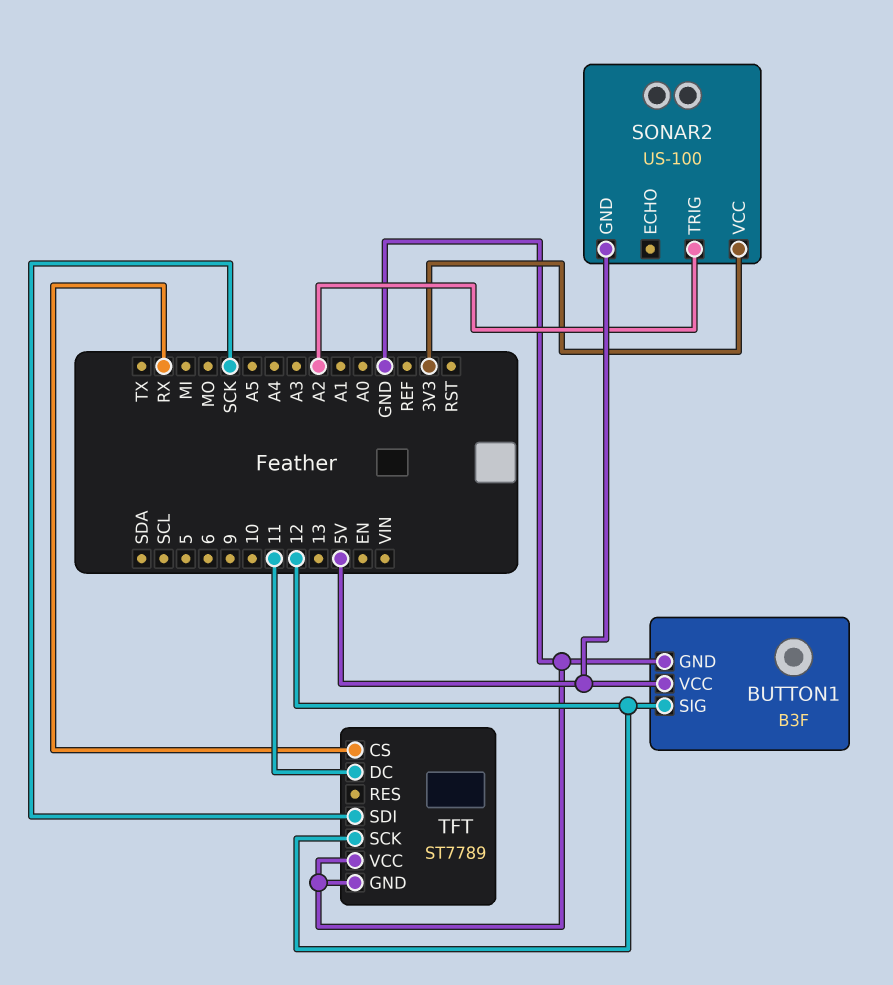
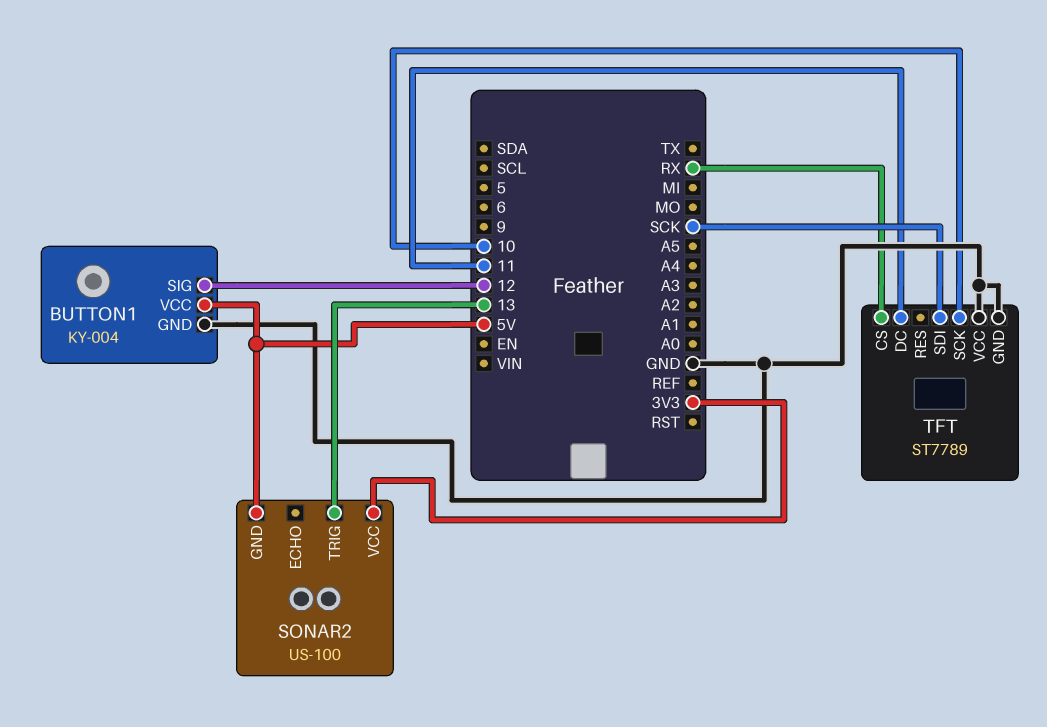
BUTTON1: B3F -> KY-004
SONAR2 pin TRIG: A2 -> 13
TFT pin SCK: 12 -> 10

